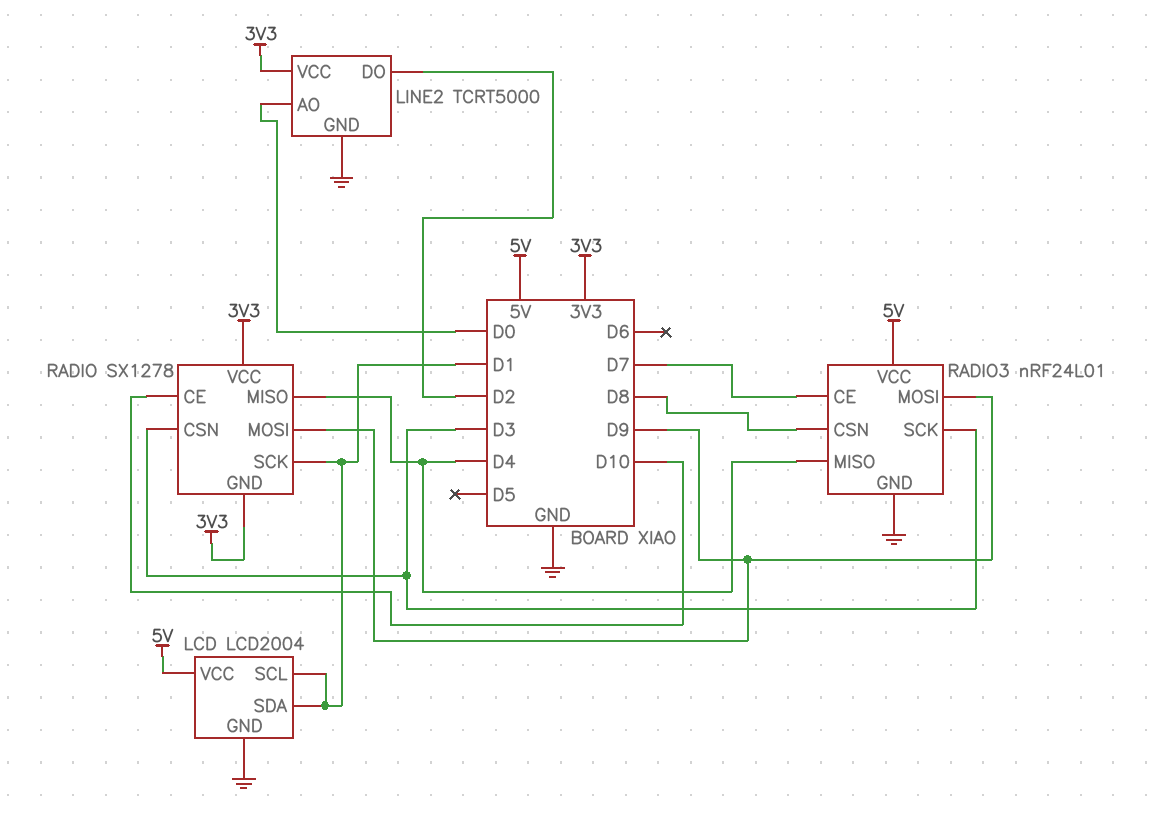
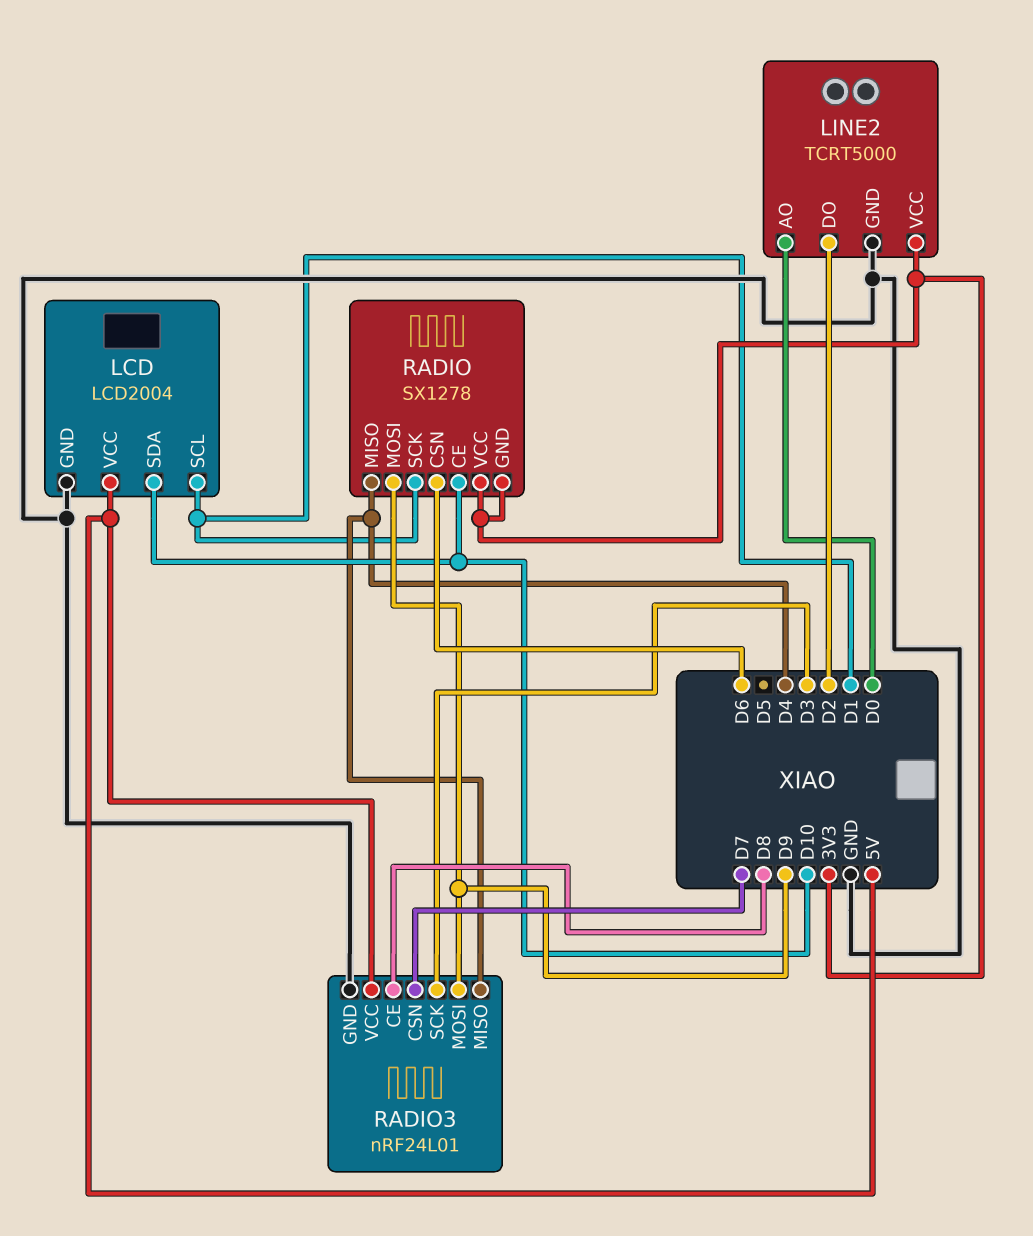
LCD pin SDA: D1 -> D10
RADIO pin CSN: D3 -> D6
RADIO3 pin CE: D7 -> D8
RADIO3 pin CSN: D8 -> D7

